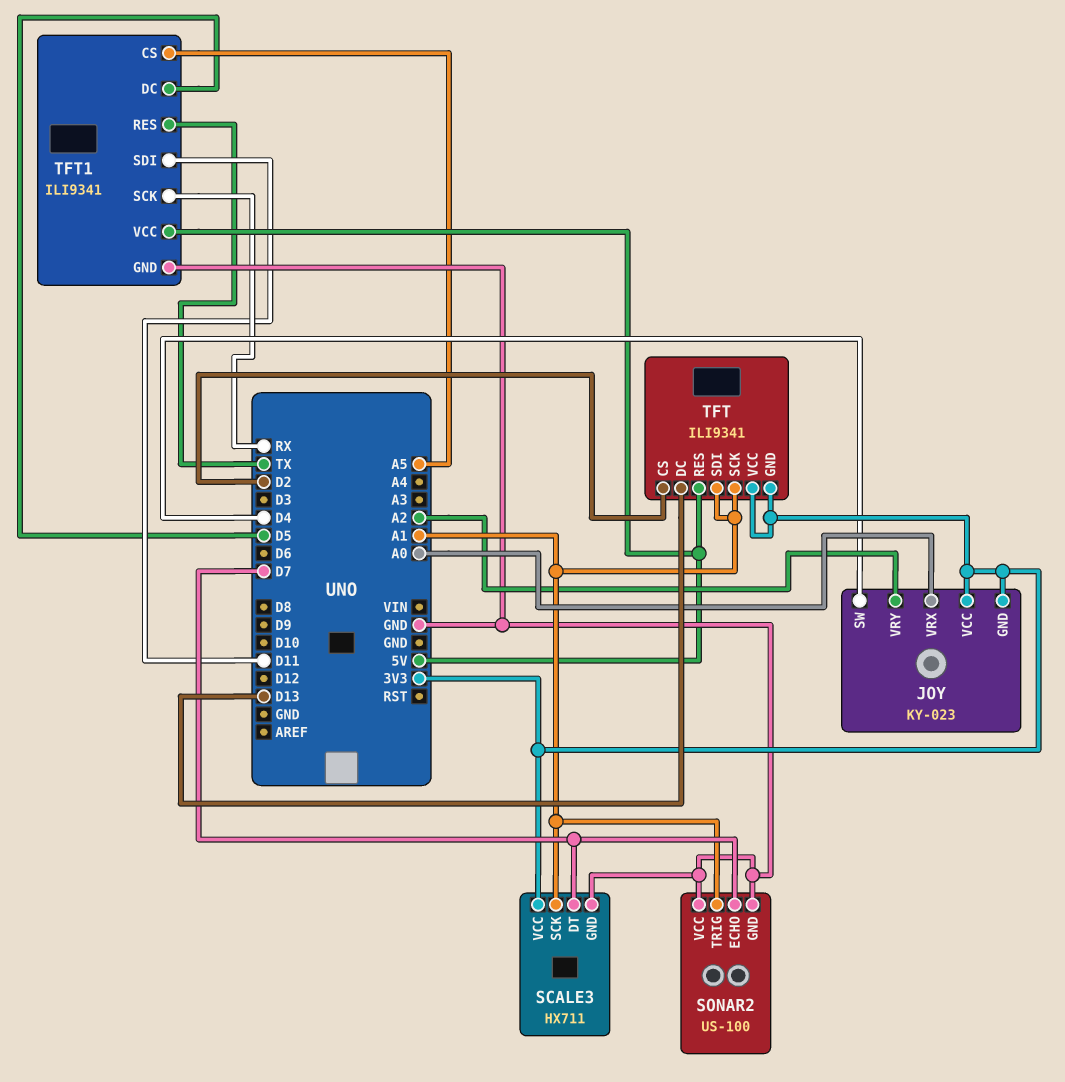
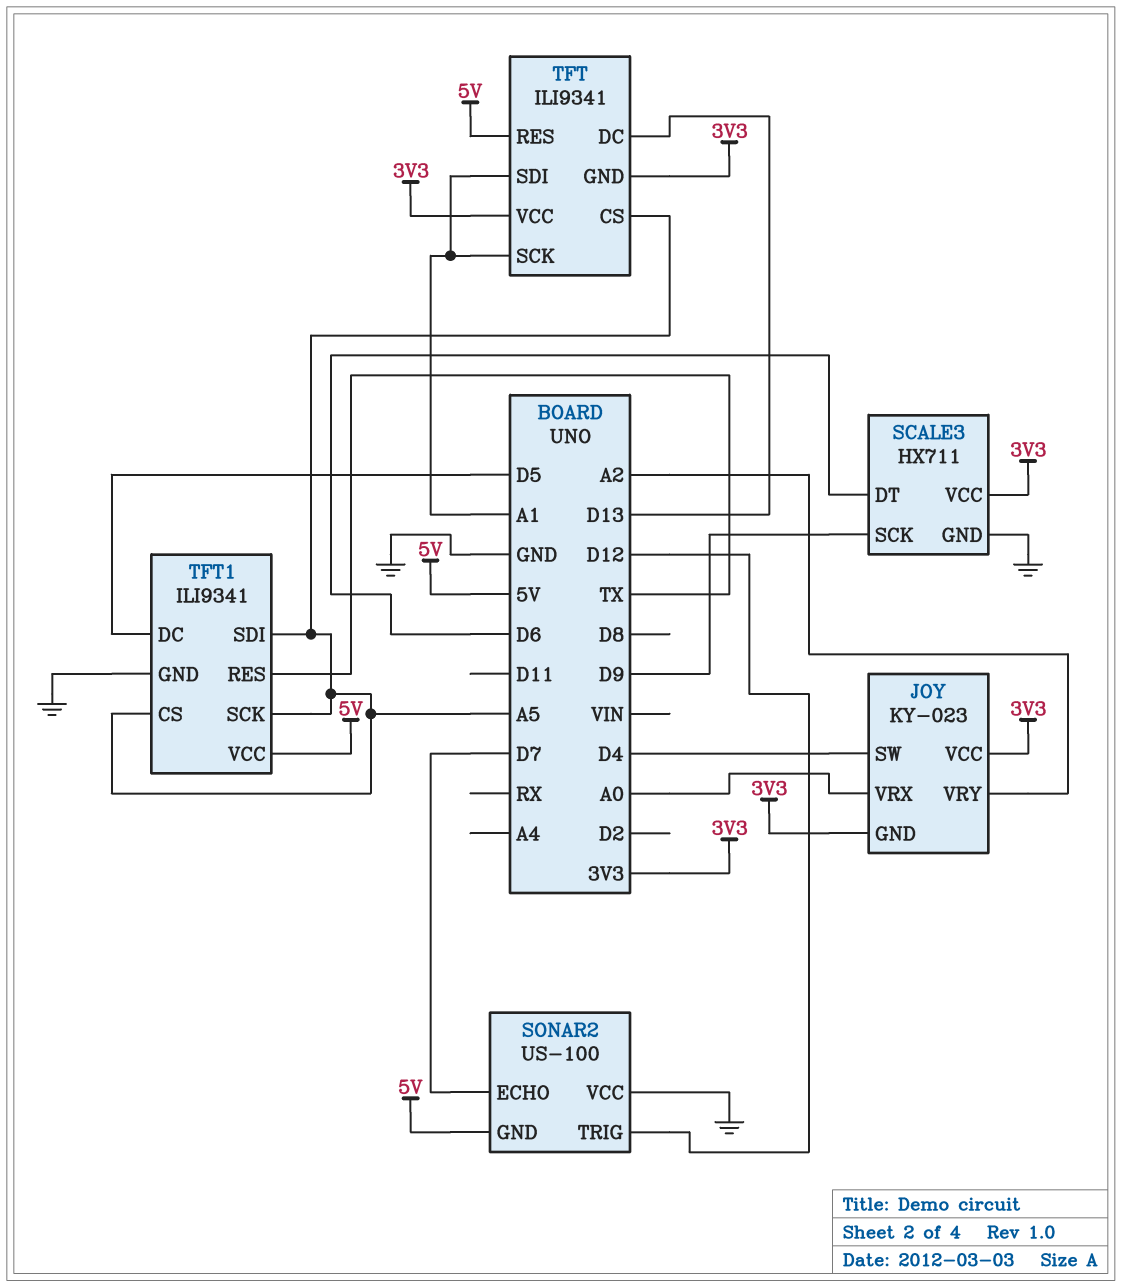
SCALE3 pin DT: D7 -> D6
SCALE3 pin SCK: A1 -> D9
SONAR2 pin GND: GND -> 5V
SONAR2 pin TRIG: A1 -> D12
TFT pin CS: D2 -> A5
TFT1 pin SCK: RX -> A5
TFT1 pin SDI: D11 -> A5

